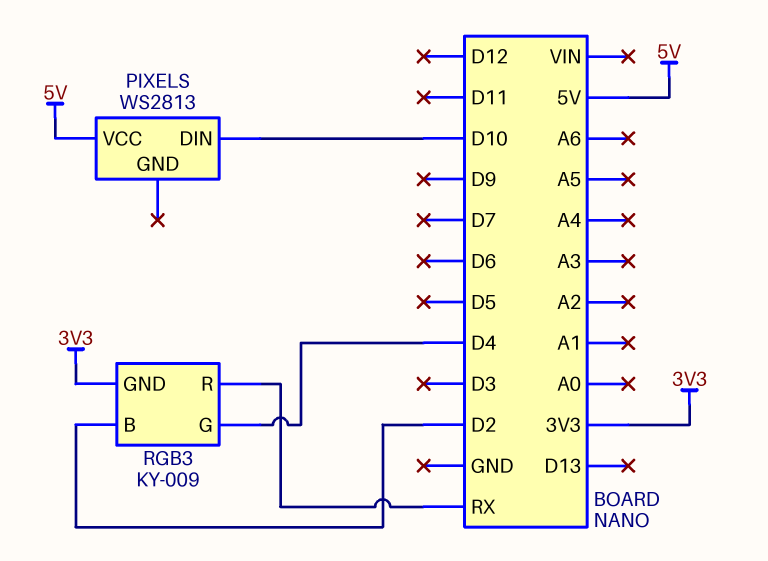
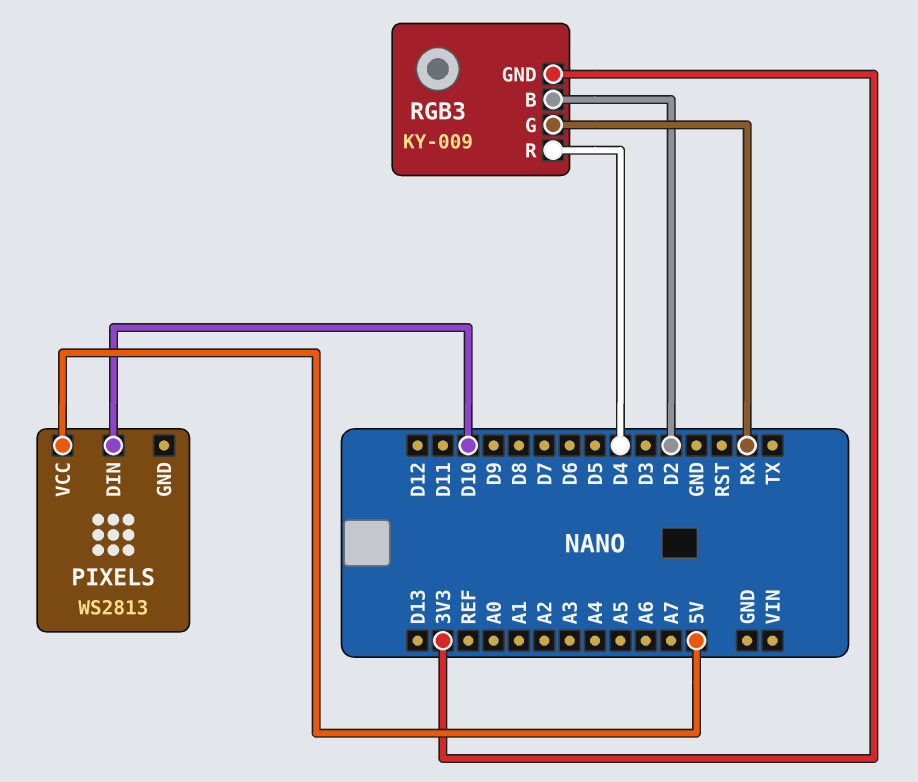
RGB3 pin G: D4 -> RX
RGB3 pin R: RX -> D4

